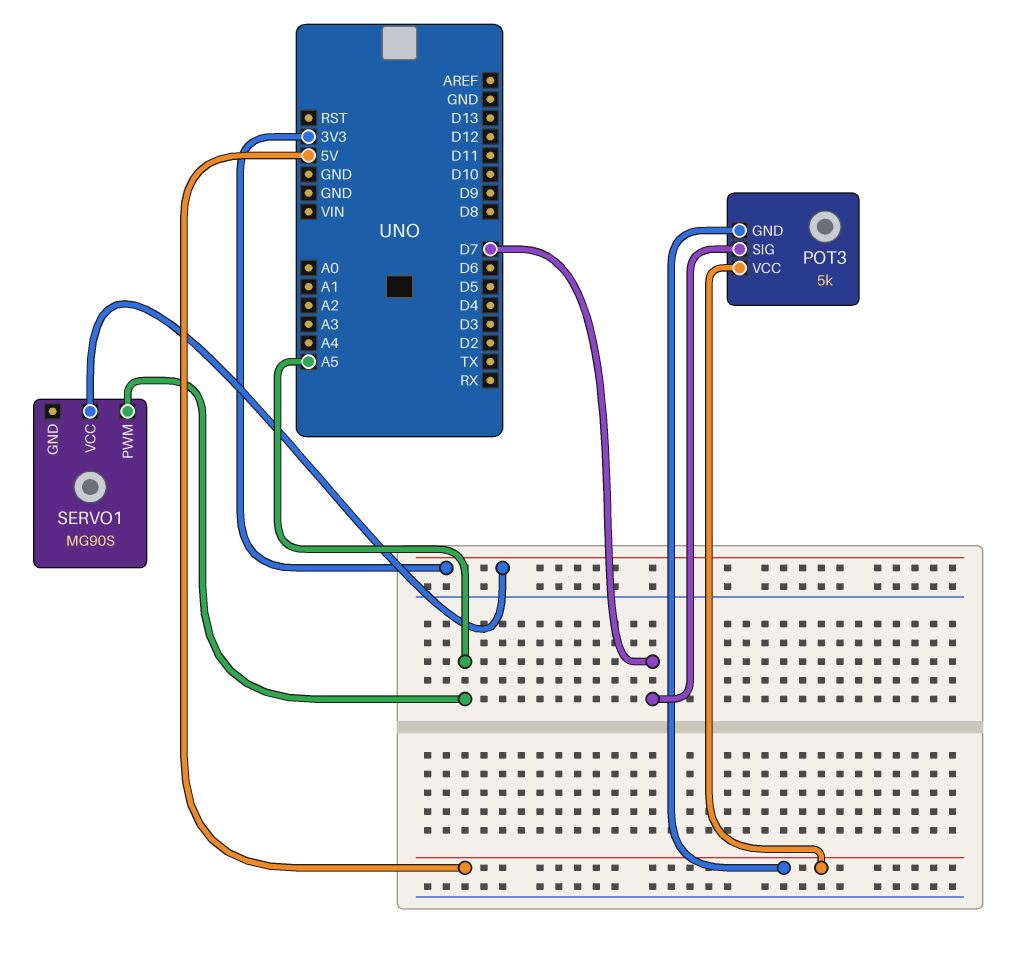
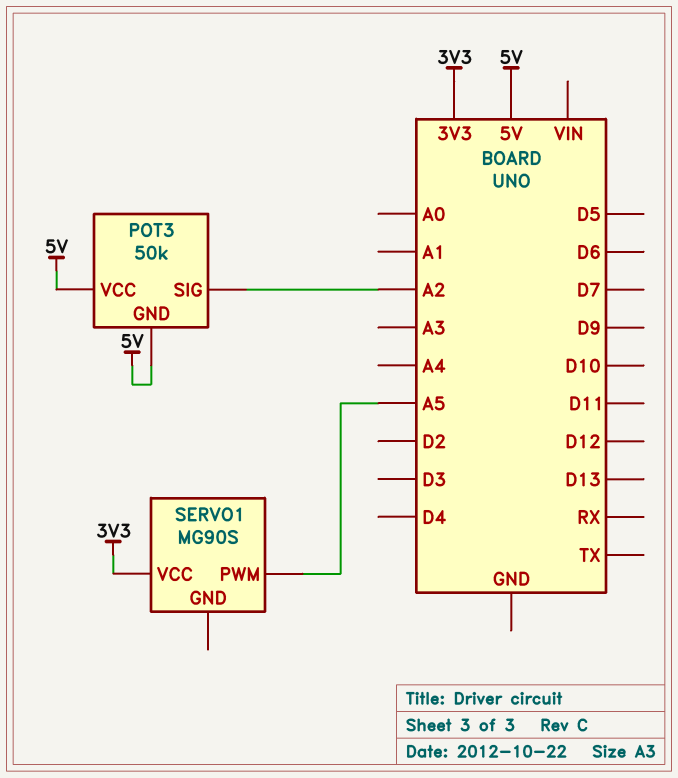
POT3: 5k -> 50k
POT3 pin SIG: D7 -> A2

